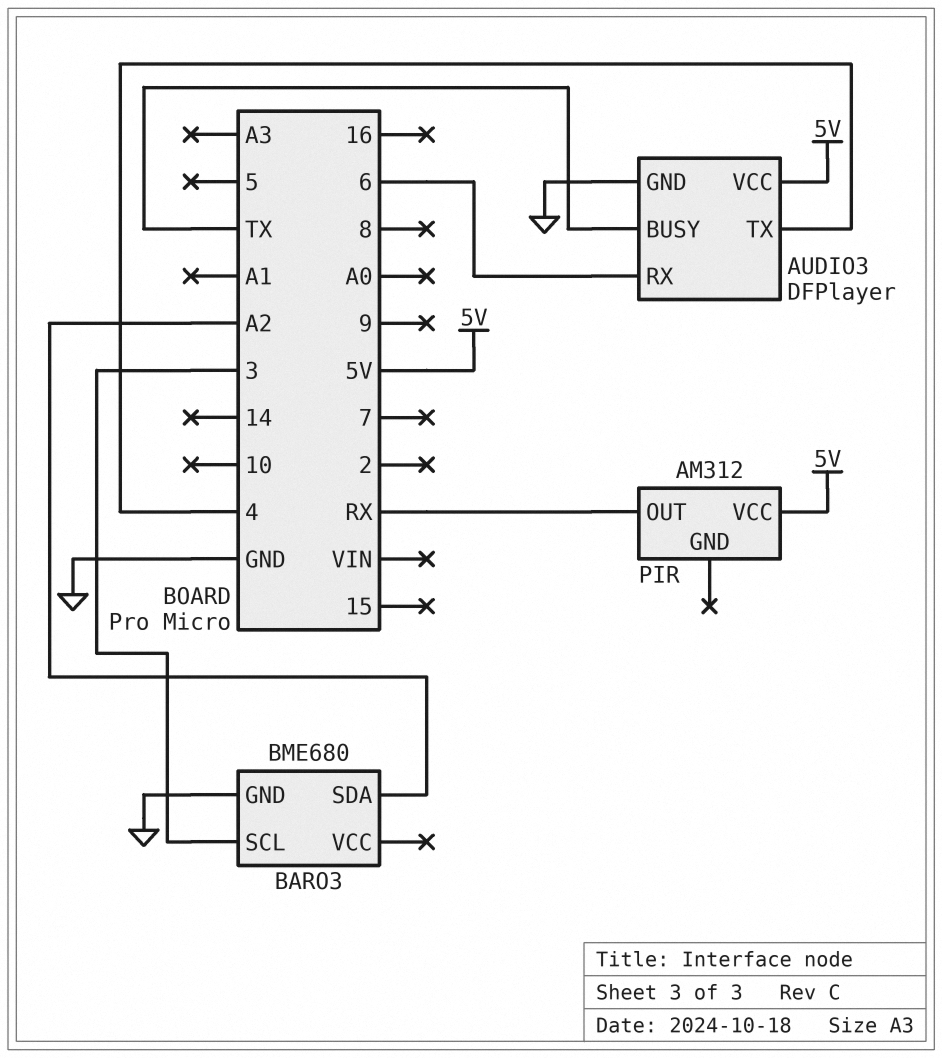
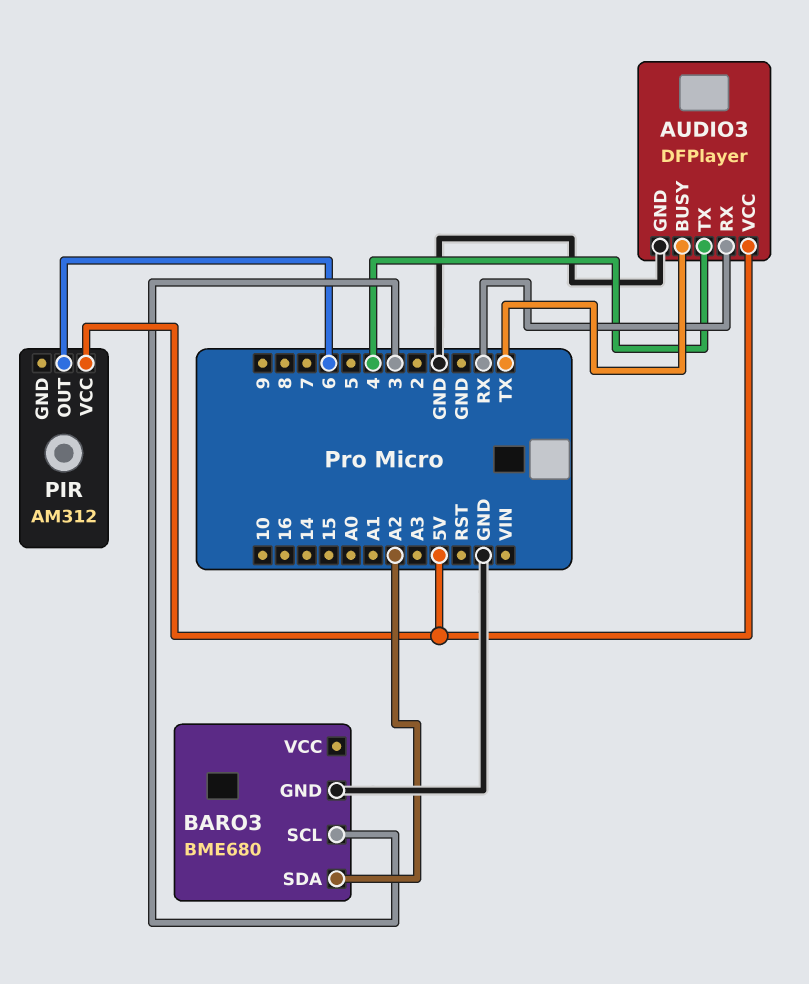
AUDIO3 pin RX: 6 -> RX
PIR pin OUT: RX -> 6

